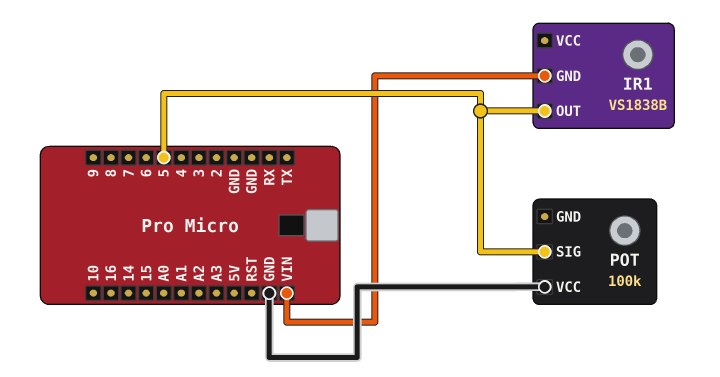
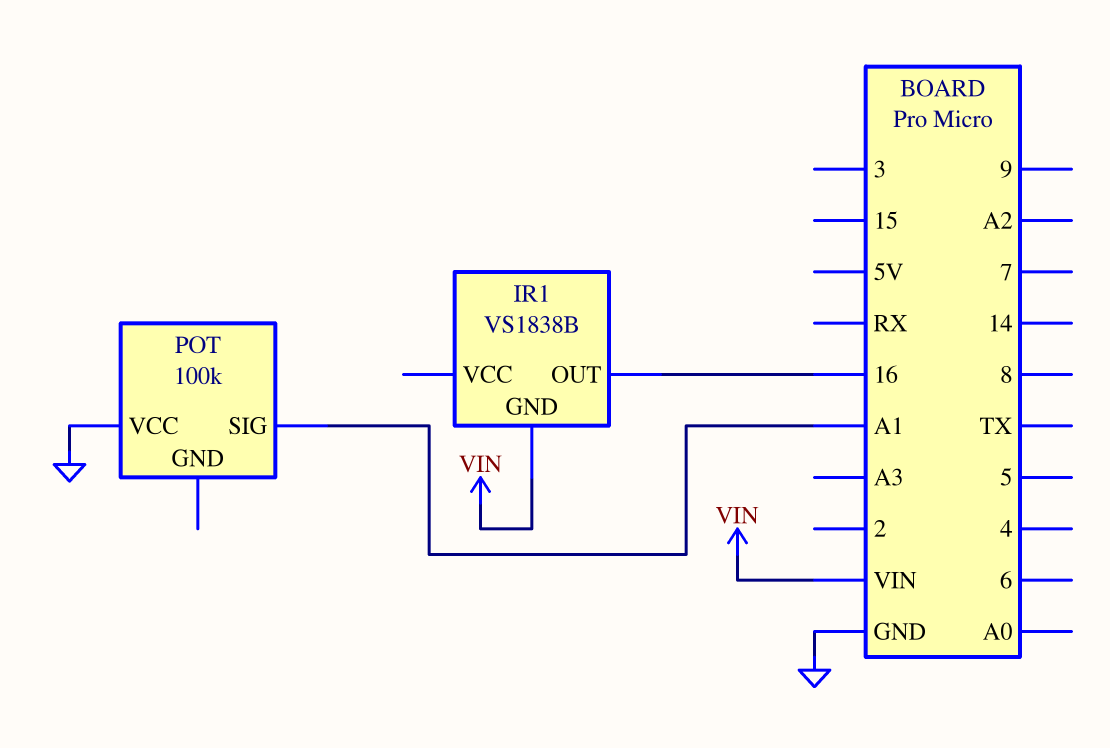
IR1 pin OUT: 5 -> 16
POT pin SIG: 5 -> A1

